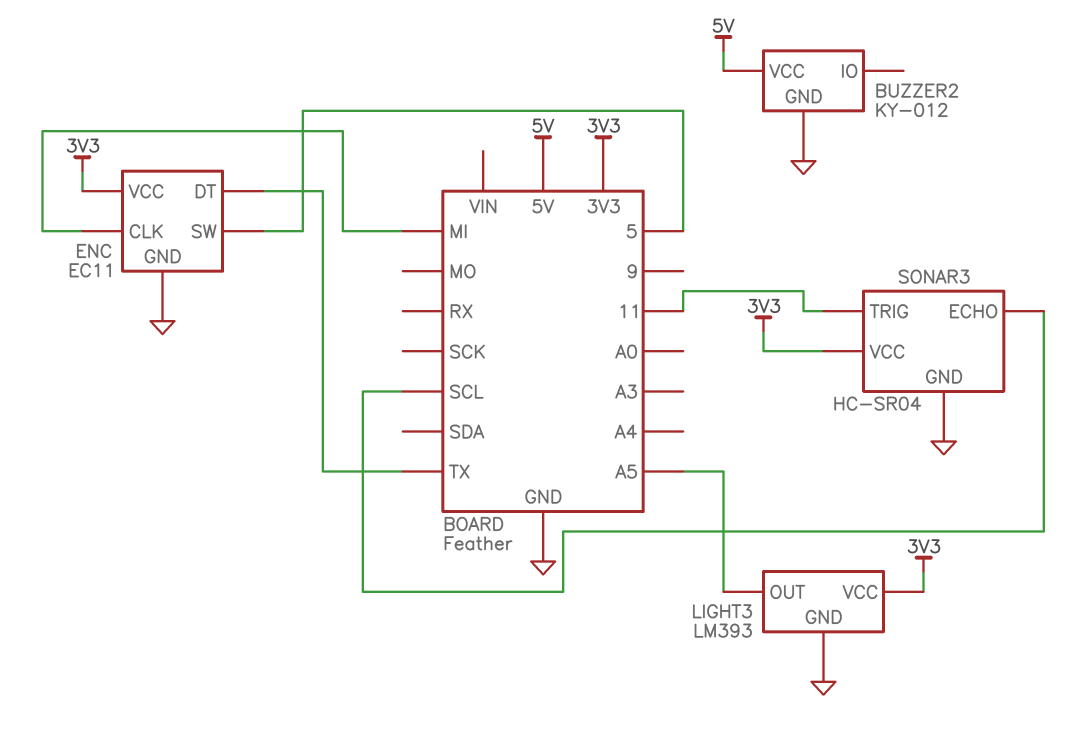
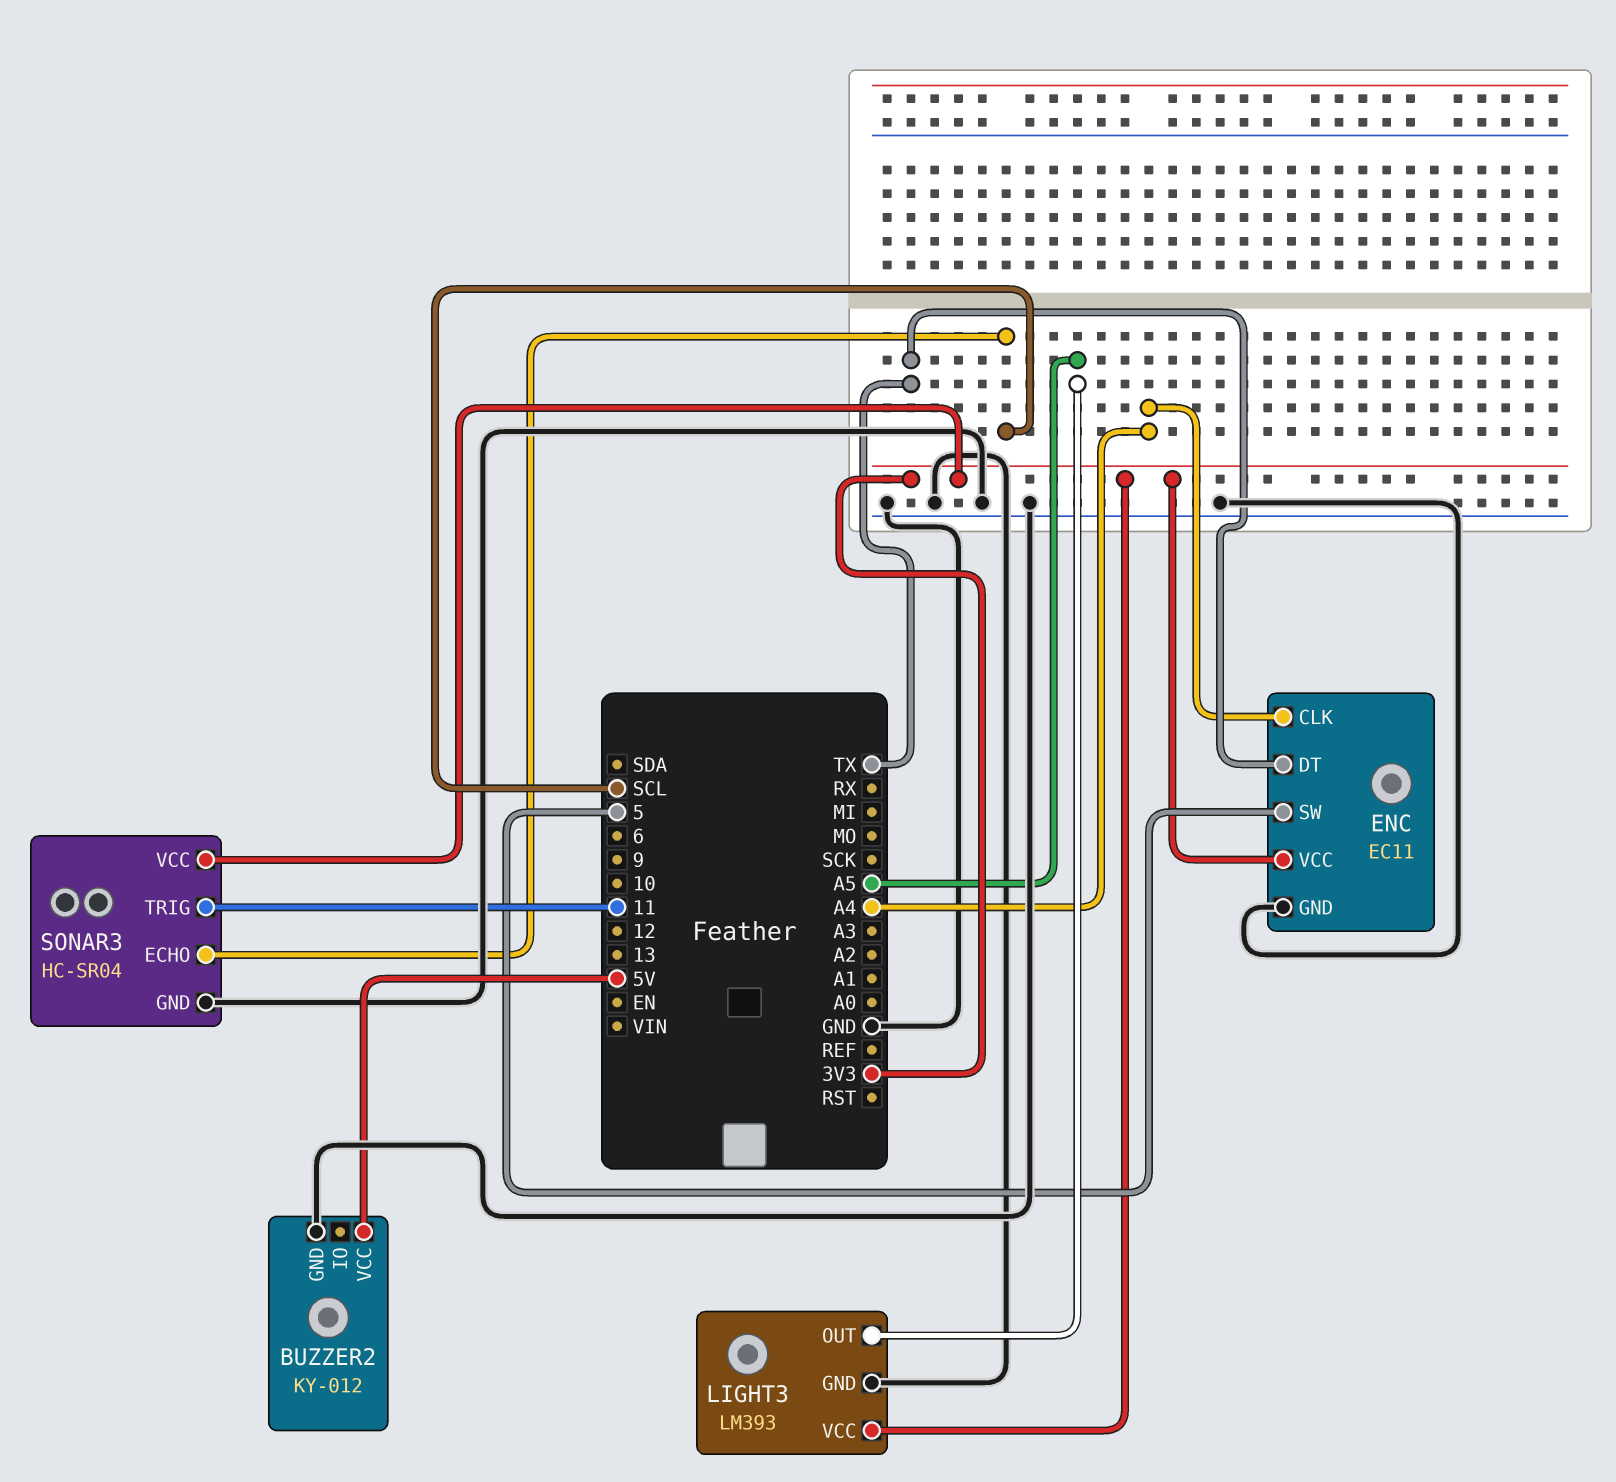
ENC pin CLK: MI -> A4

